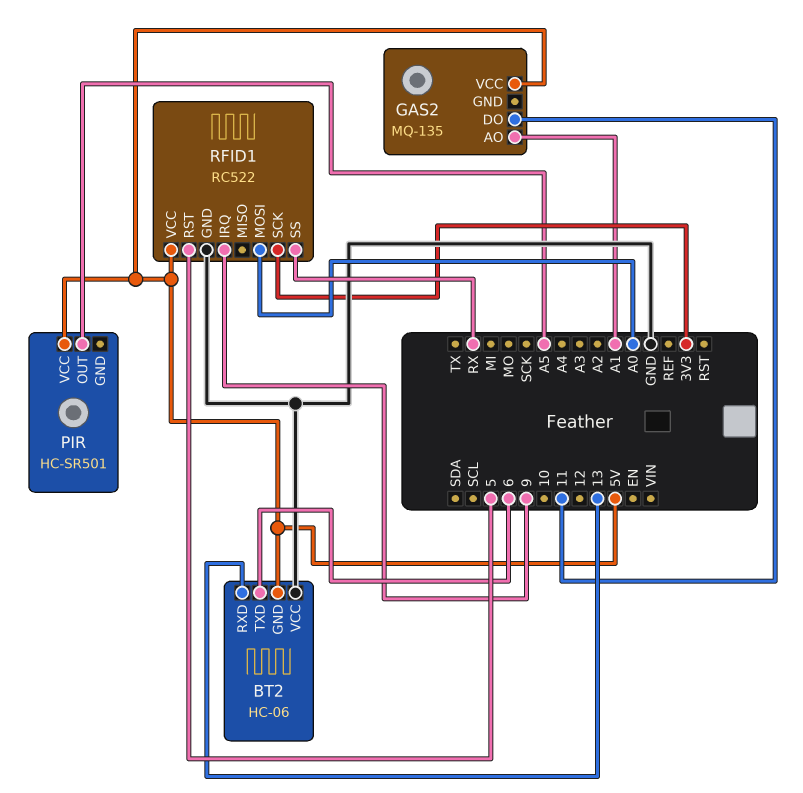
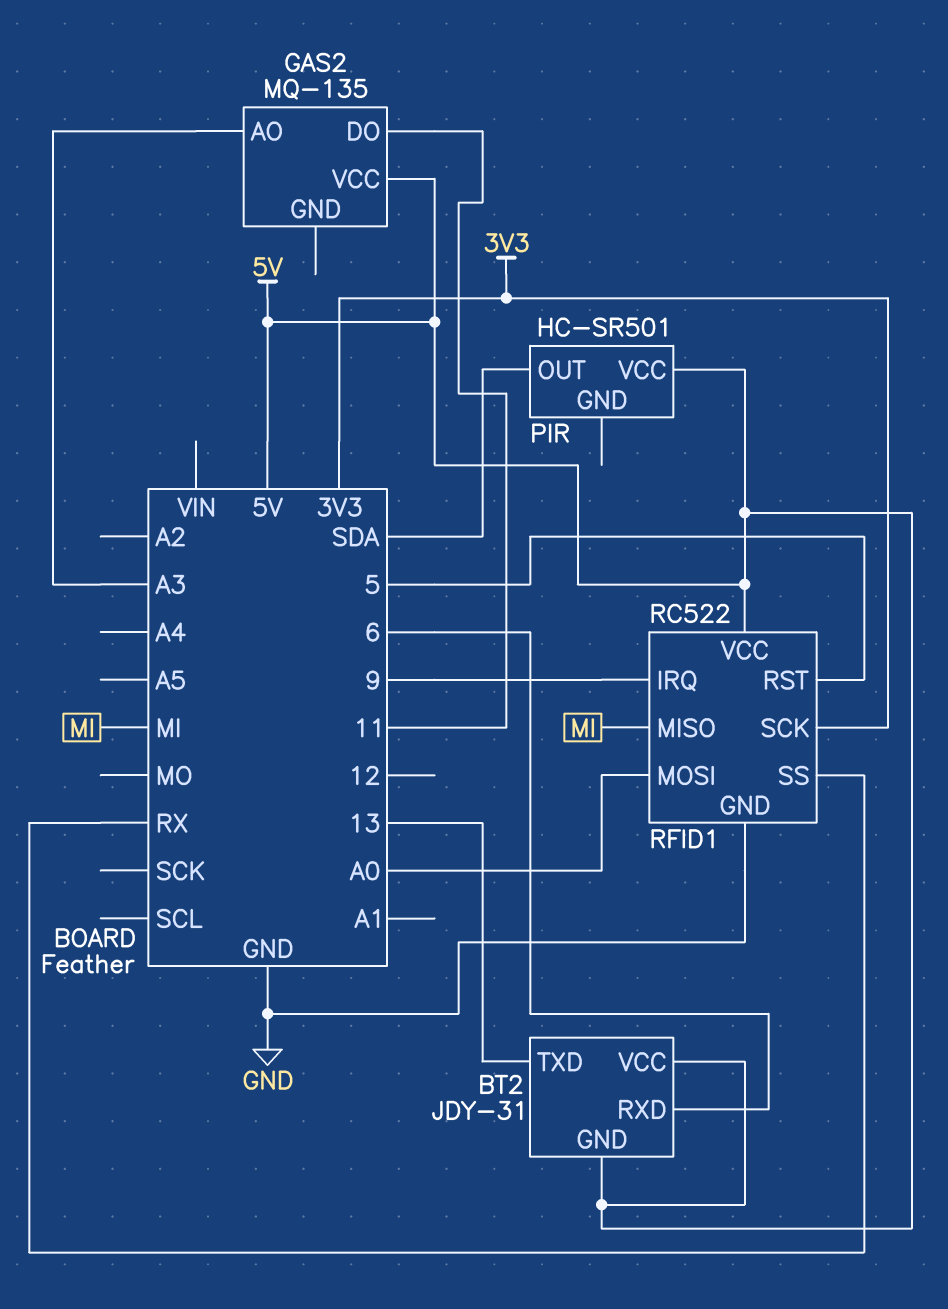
BT2: HC-06 -> JDY-31
BT2 pin RXD: 13 -> 6
BT2 pin TXD: 6 -> 13
BT2 pin VCC: GND -> 5V
GAS2 pin AO: A1 -> A3
PIR pin OUT: A5 -> SDA
RFID1 pin MISO: none -> MI

